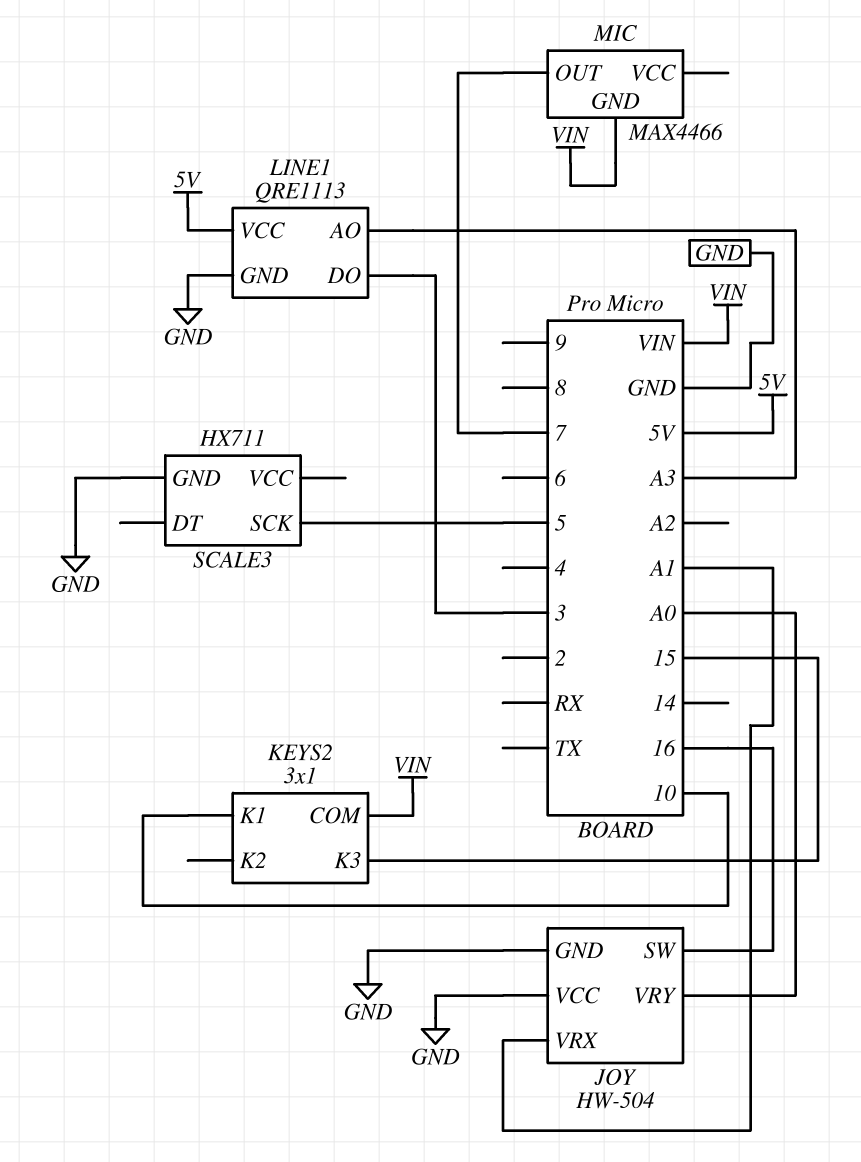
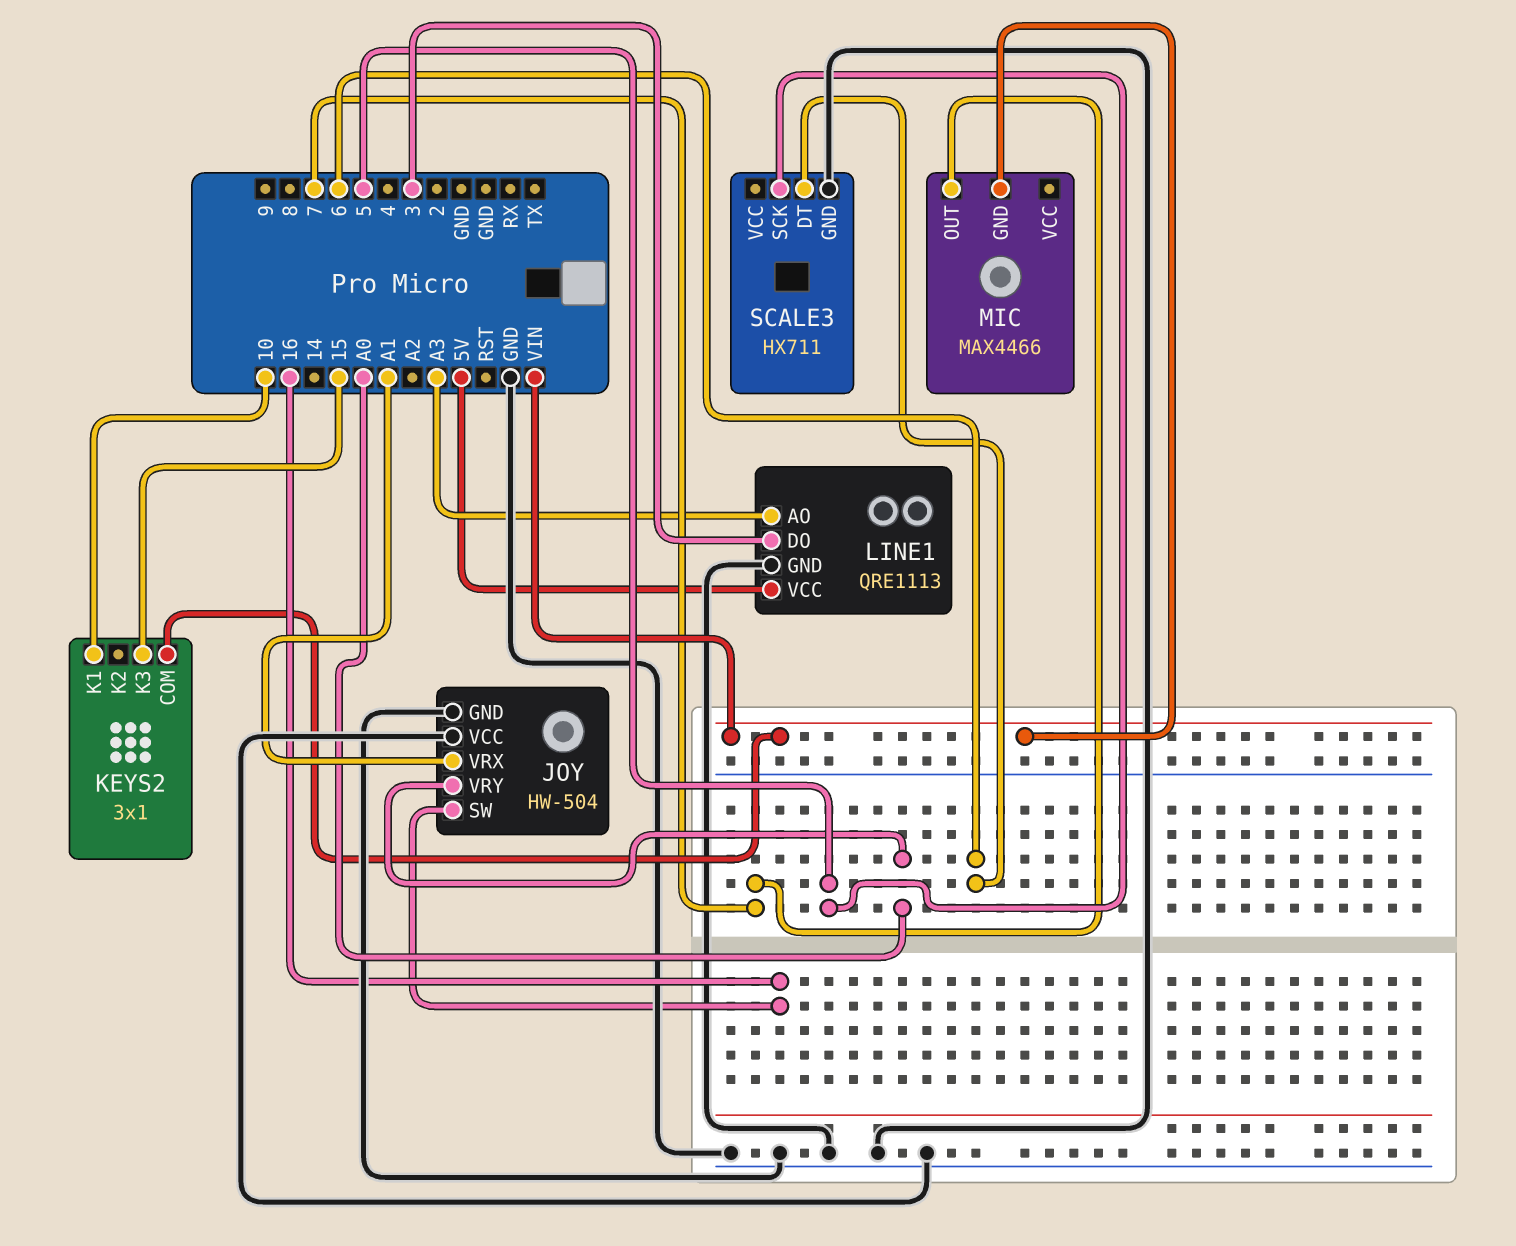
SCALE3 pin DT: none -> 6

